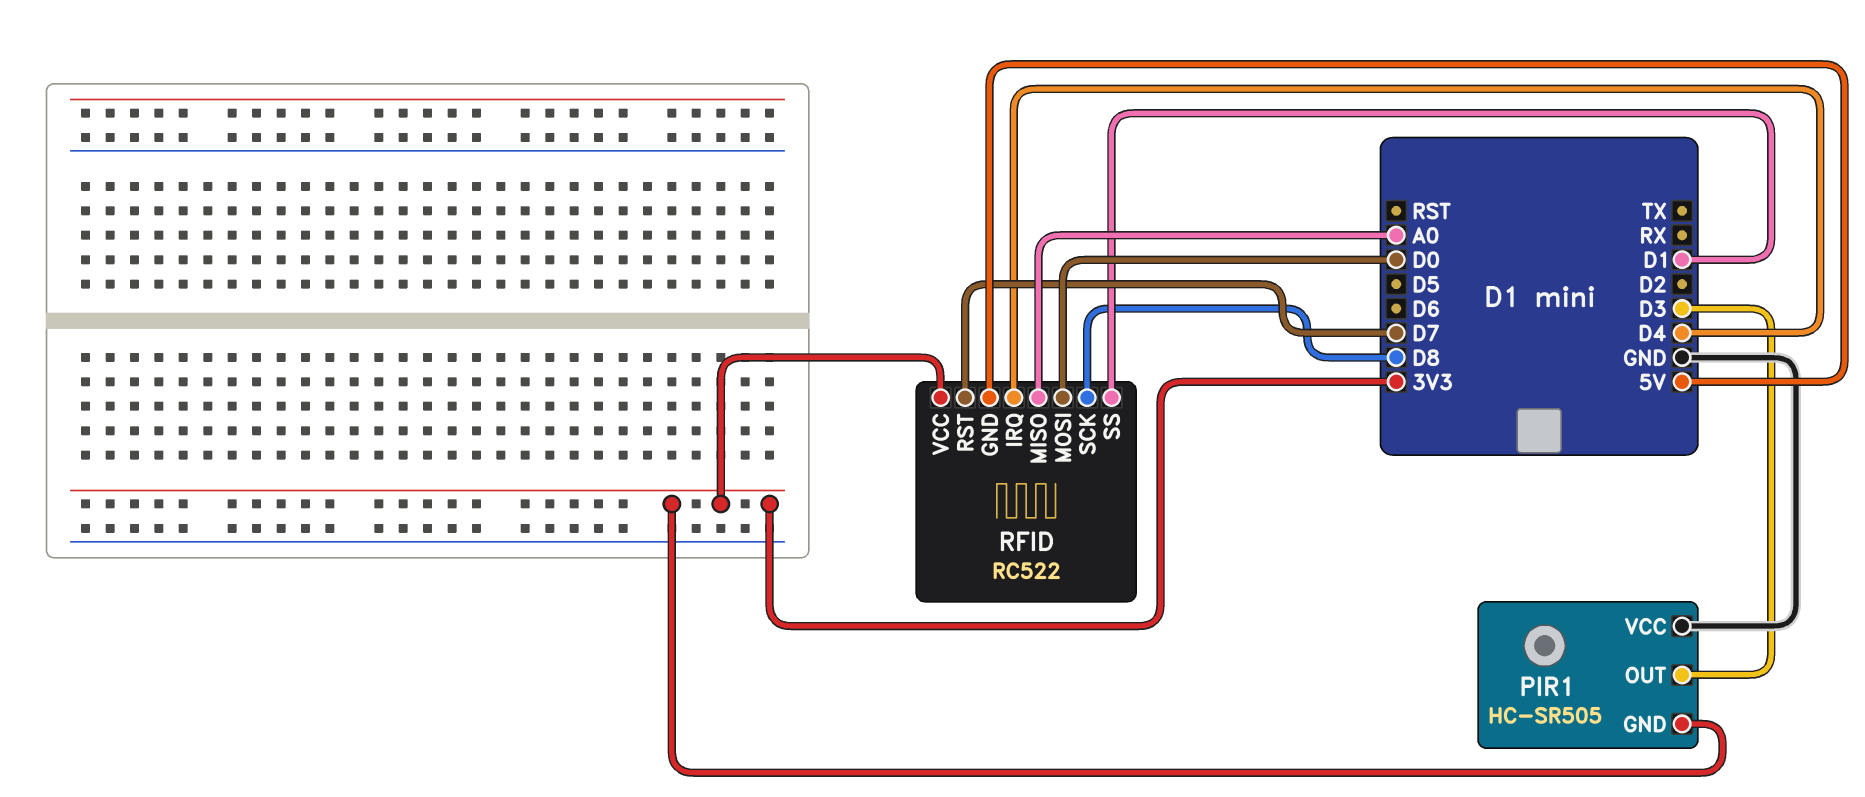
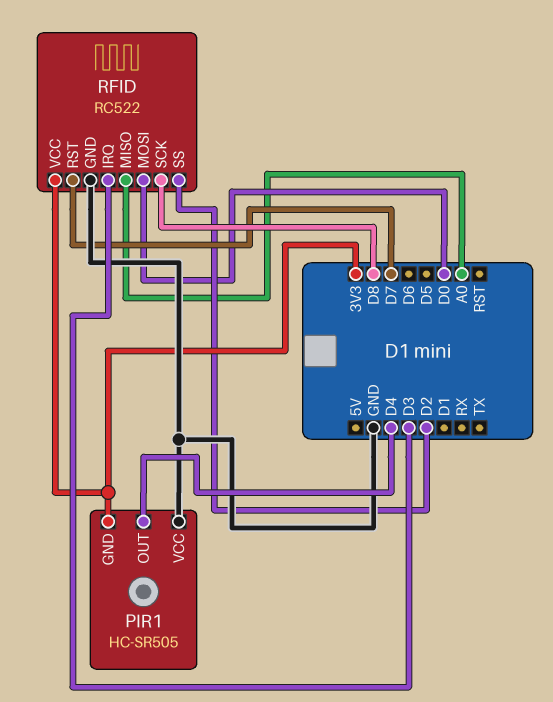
PIR1 pin OUT: D3 -> D4
RFID pin GND: 5V -> GND
RFID pin IRQ: D4 -> D3
RFID pin SS: D1 -> D2

